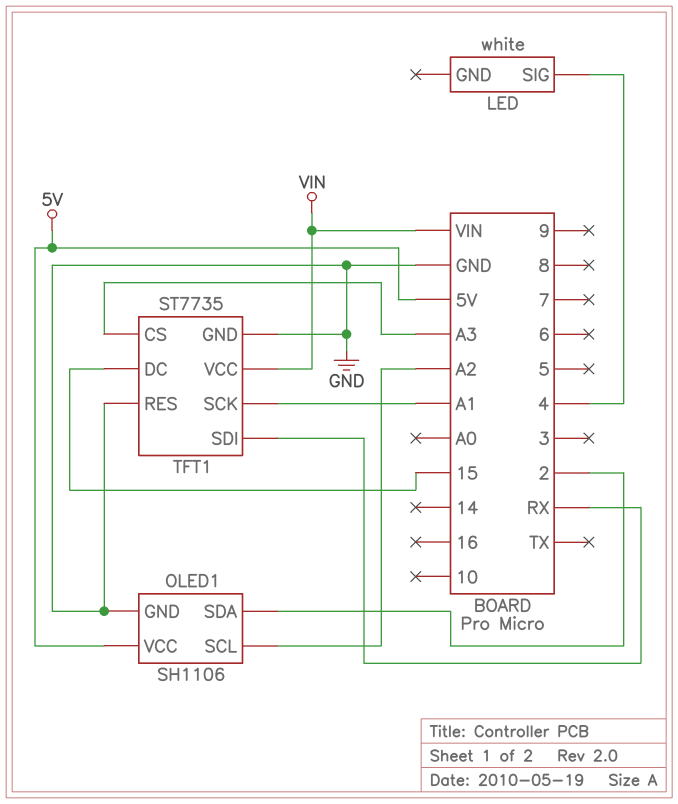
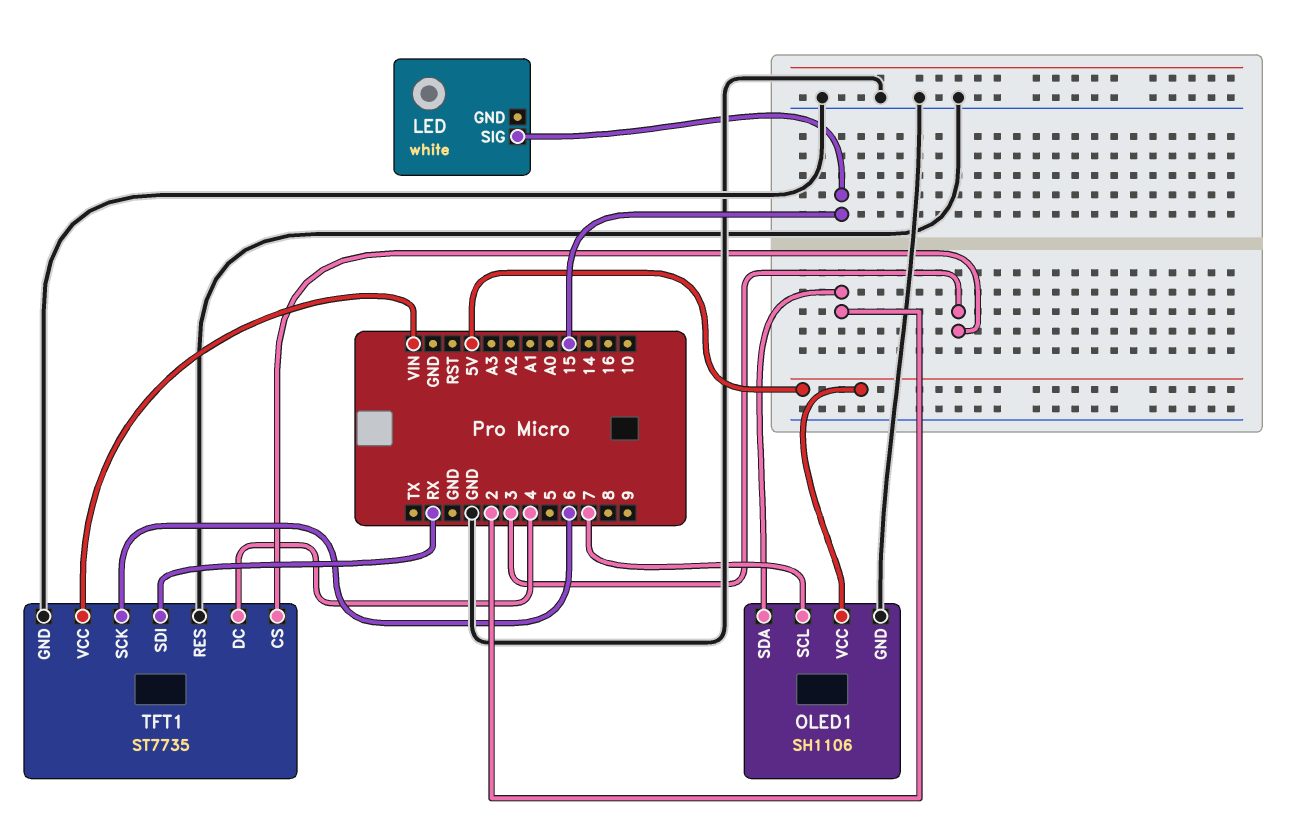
LED pin SIG: 4 -> 15
OLED1 pin SCL: A2 -> 7
TFT1 pin CS: A3 -> 3
TFT1 pin DC: 15 -> 4
TFT1 pin SCK: A1 -> 6

